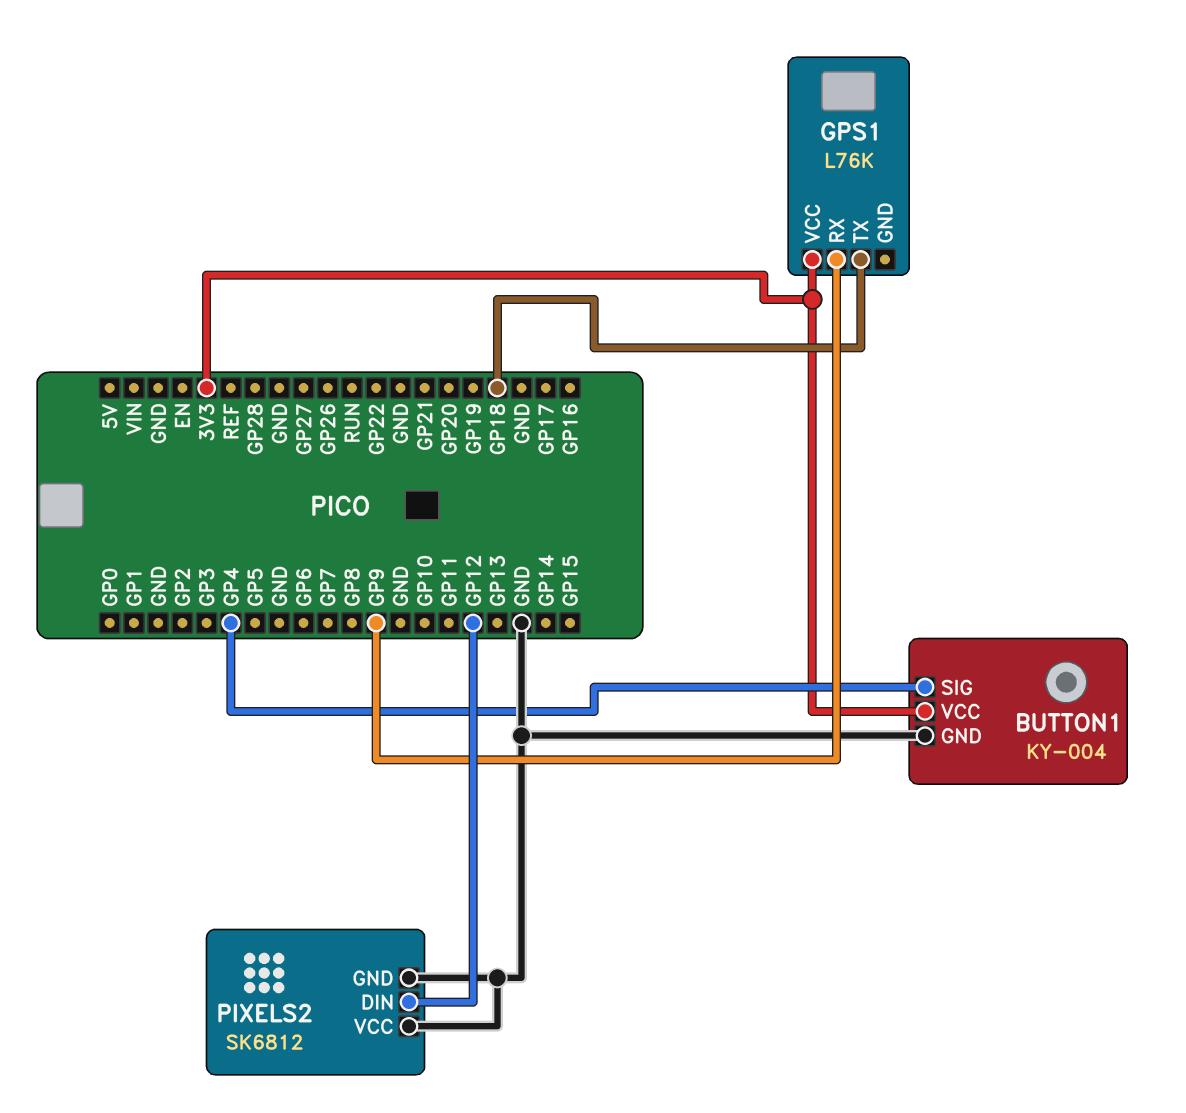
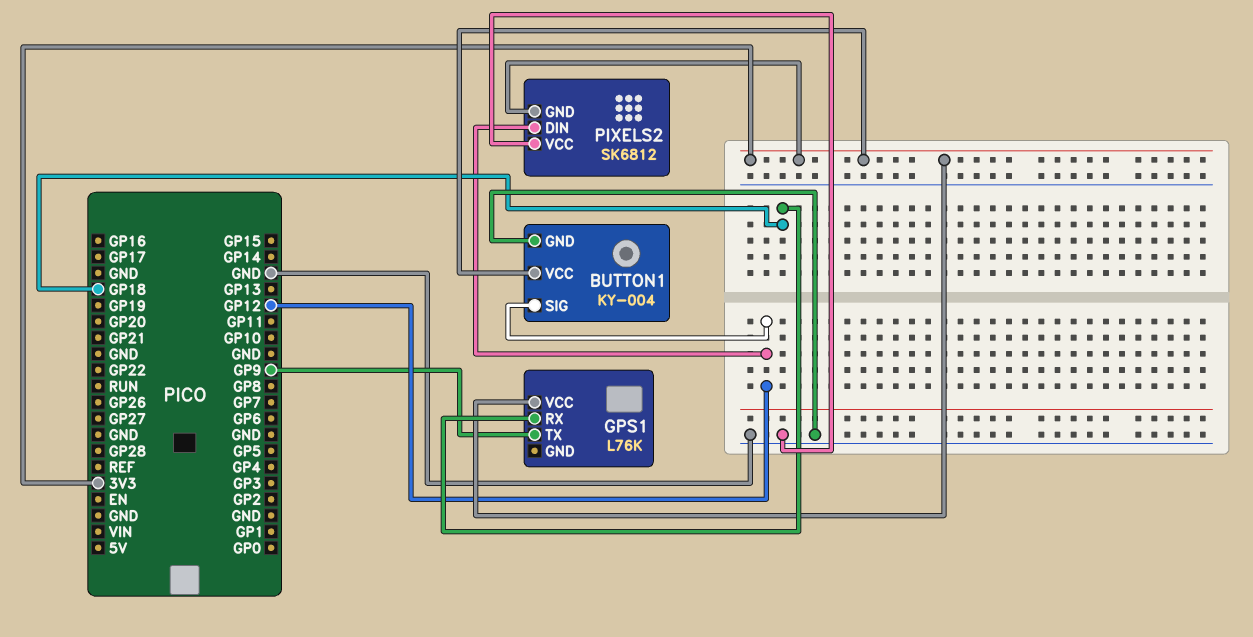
BUTTON1 pin SIG: GP4 -> GP12
GPS1 pin RX: GP9 -> GP18
GPS1 pin TX: GP18 -> GP9
PIXELS2 pin GND: GND -> 3V3

